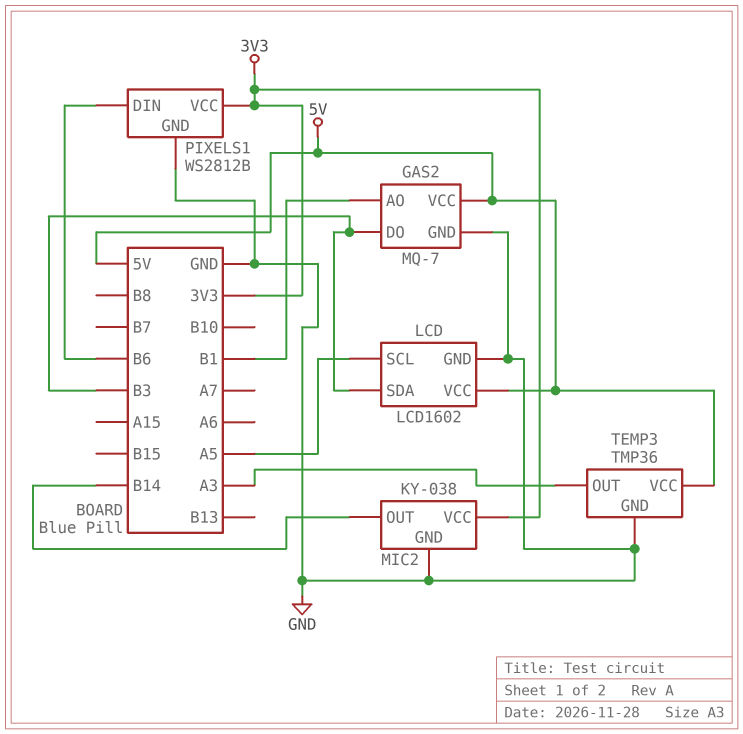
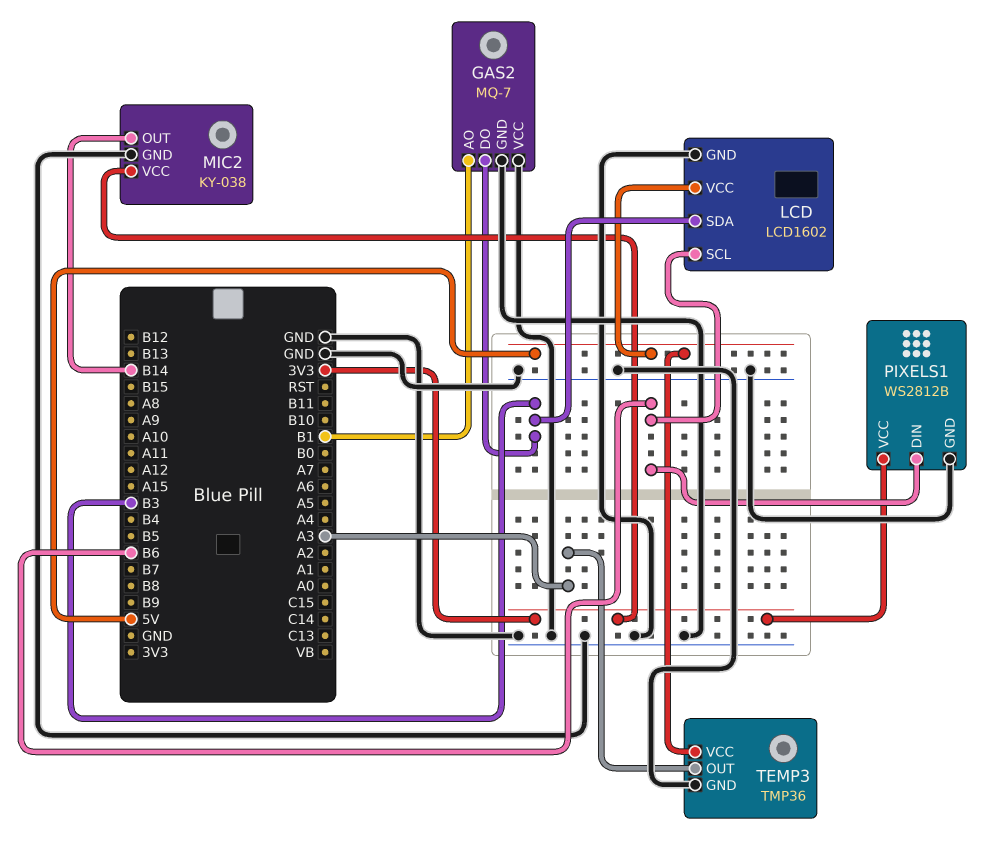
GAS2 pin VCC: 5V -> GND
LCD pin SCL: A5 -> B6

